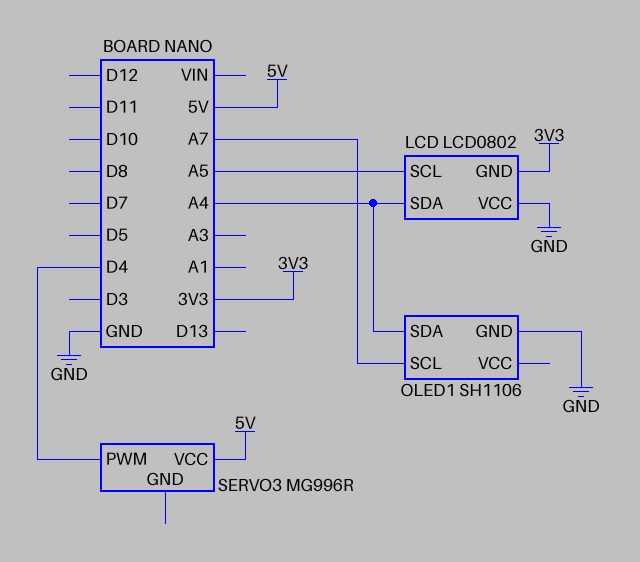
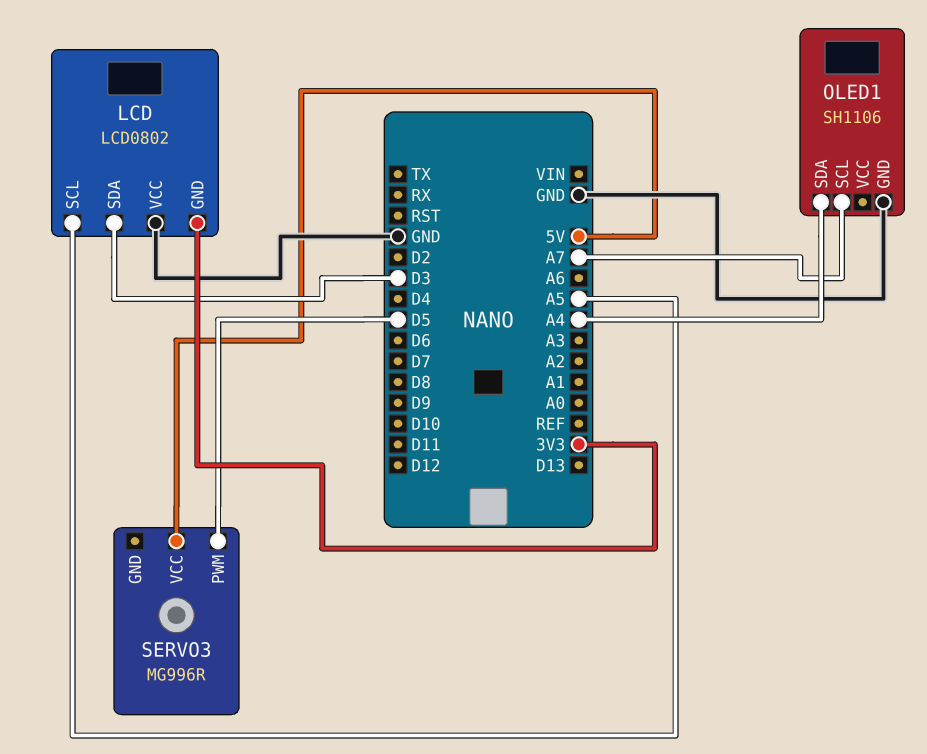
LCD pin SDA: A4 -> D3
SERVO3 pin PWM: D4 -> D5

